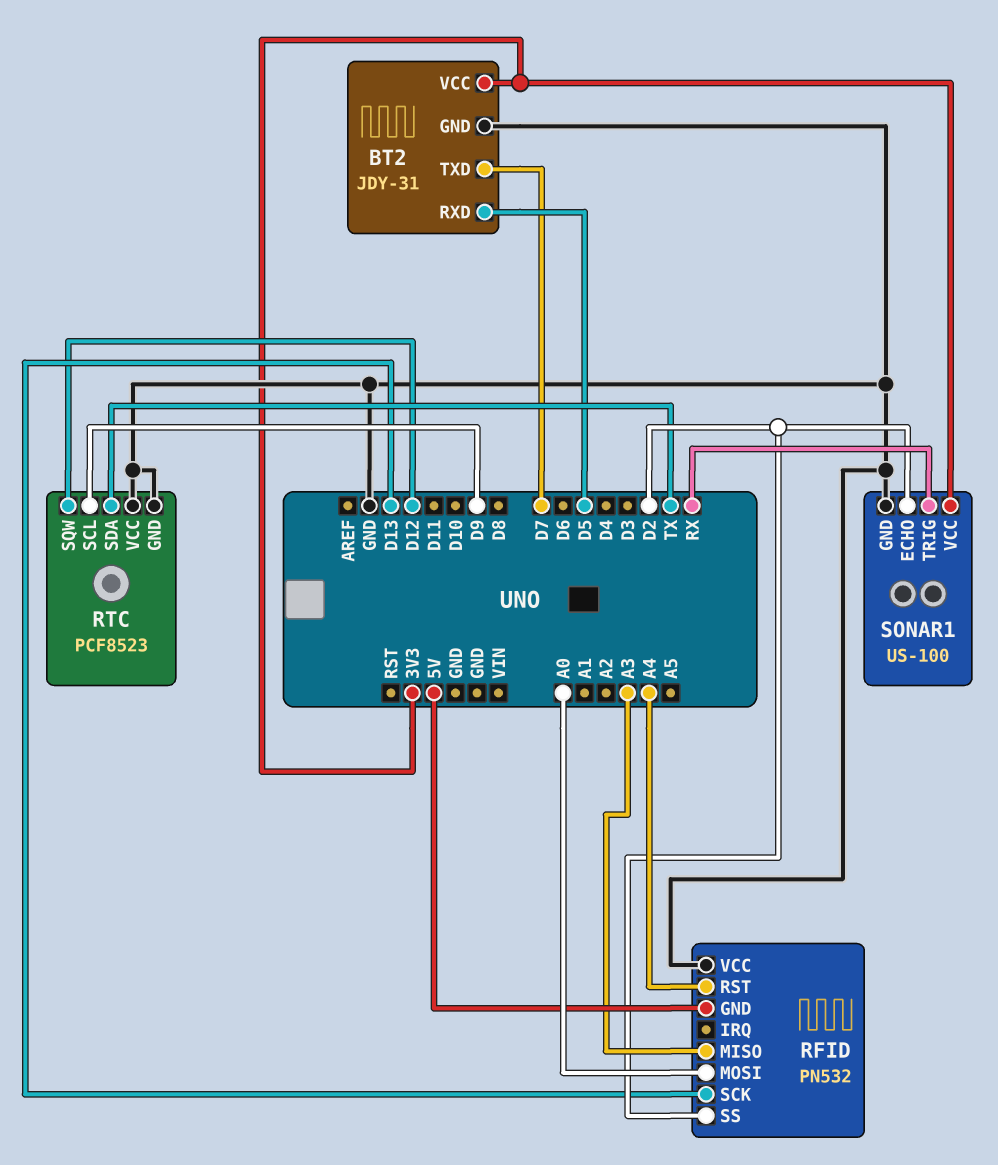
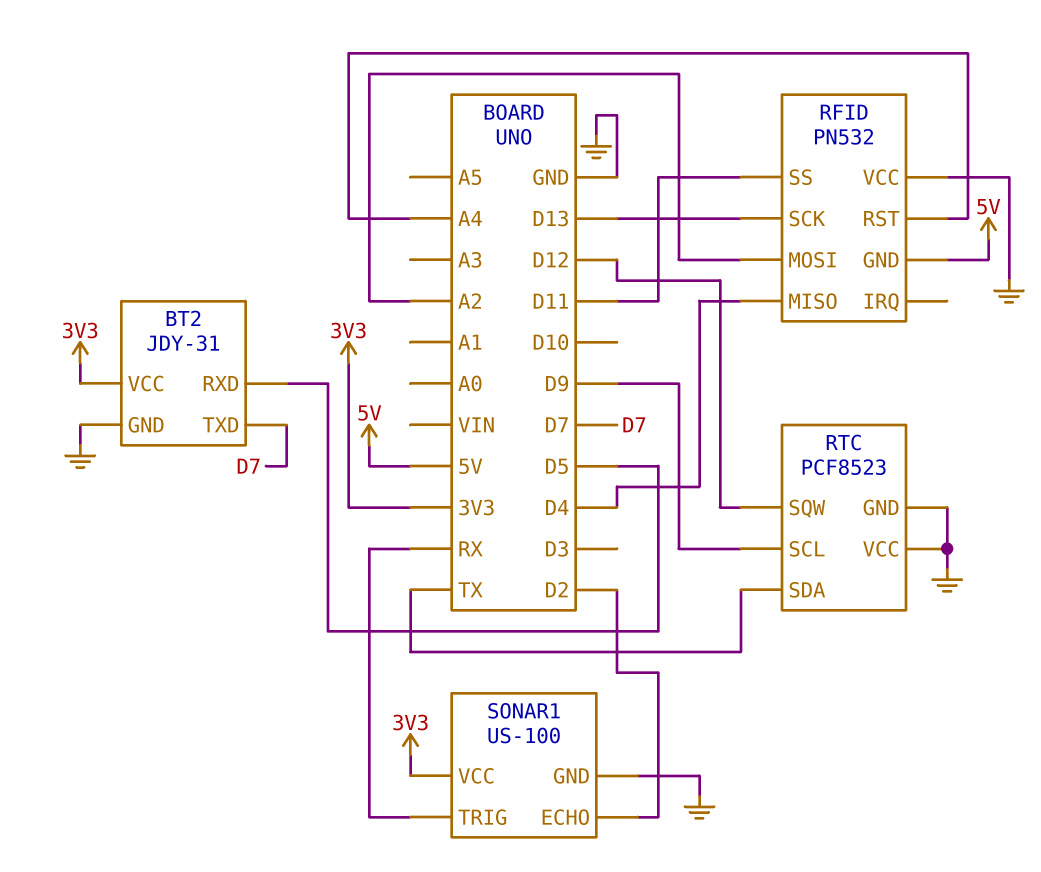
RFID pin MISO: A3 -> D4
RFID pin MOSI: A0 -> A2
RFID pin SS: D2 -> D11

